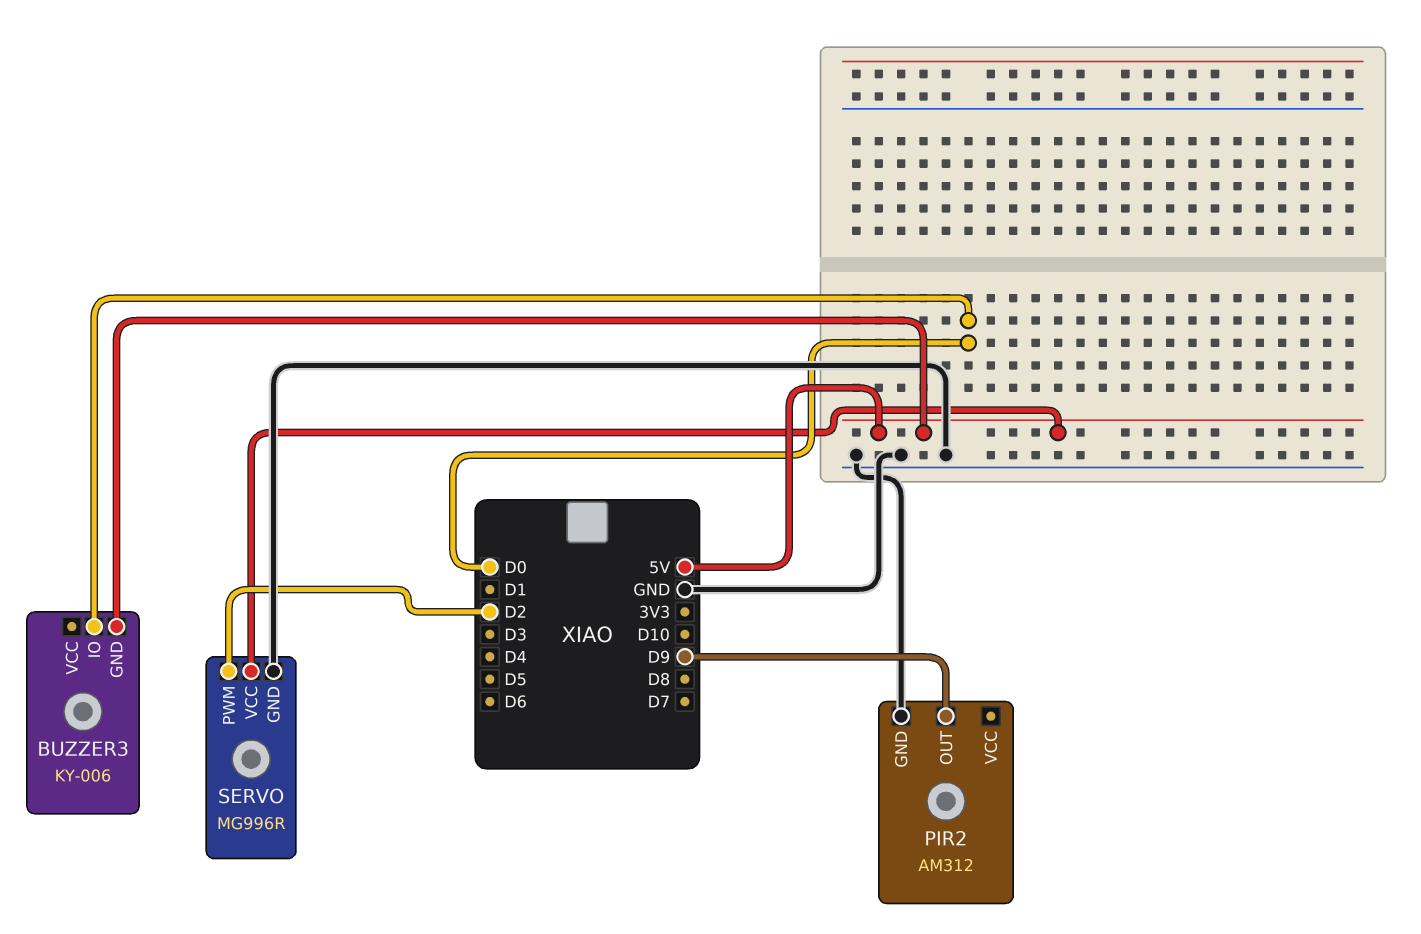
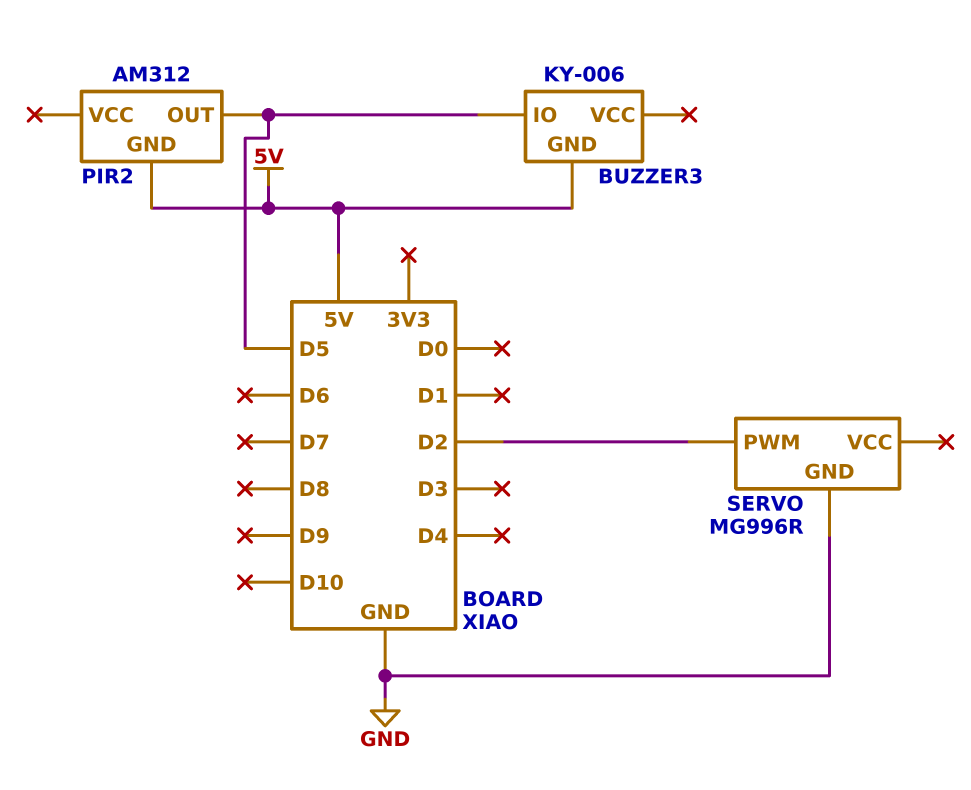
BUZZER3 pin IO: D0 -> D5
PIR2 pin GND: GND -> 5V
PIR2 pin OUT: D9 -> D5
SERVO pin VCC: 5V -> none

